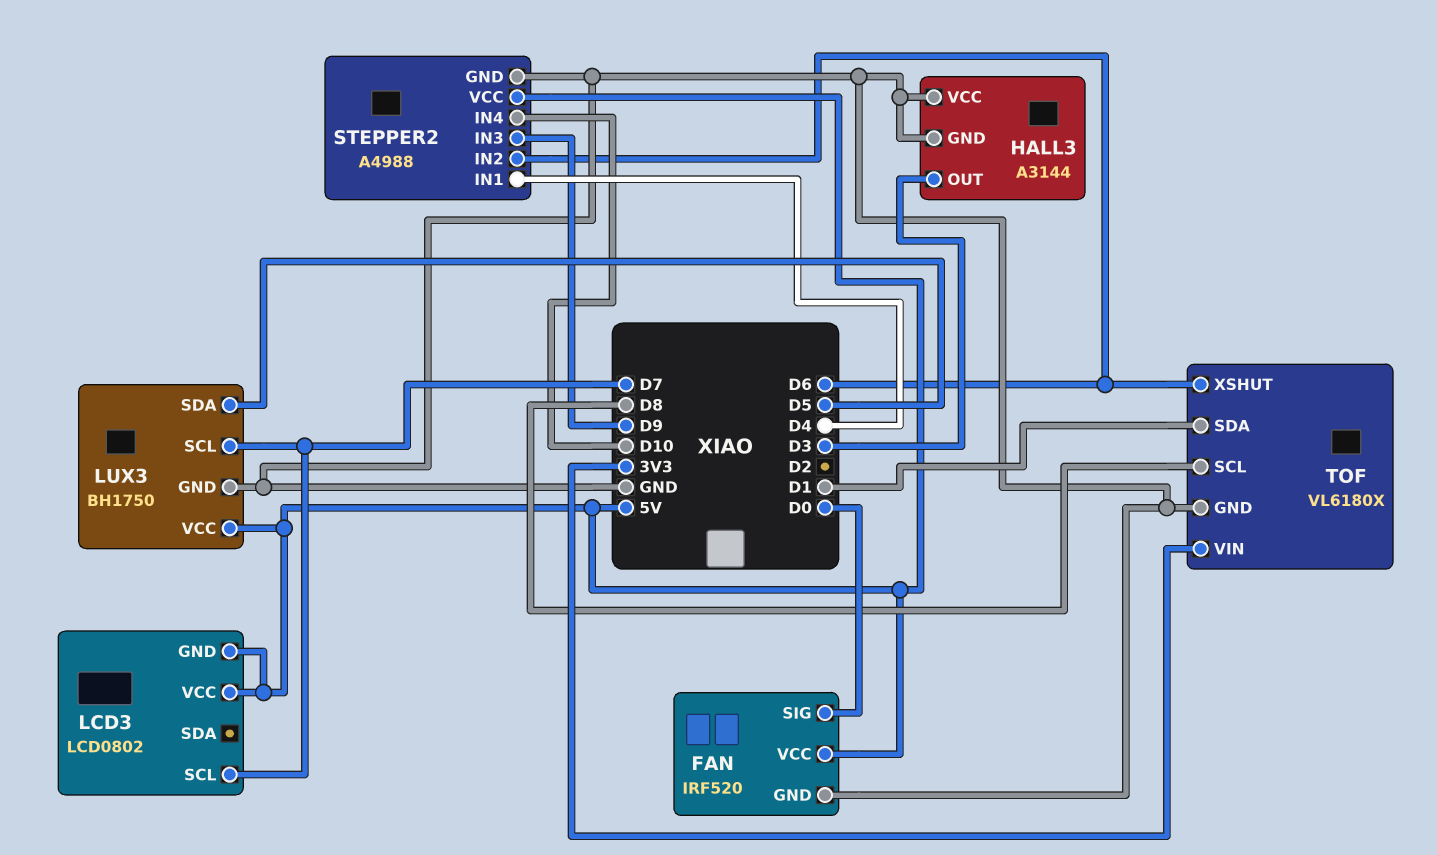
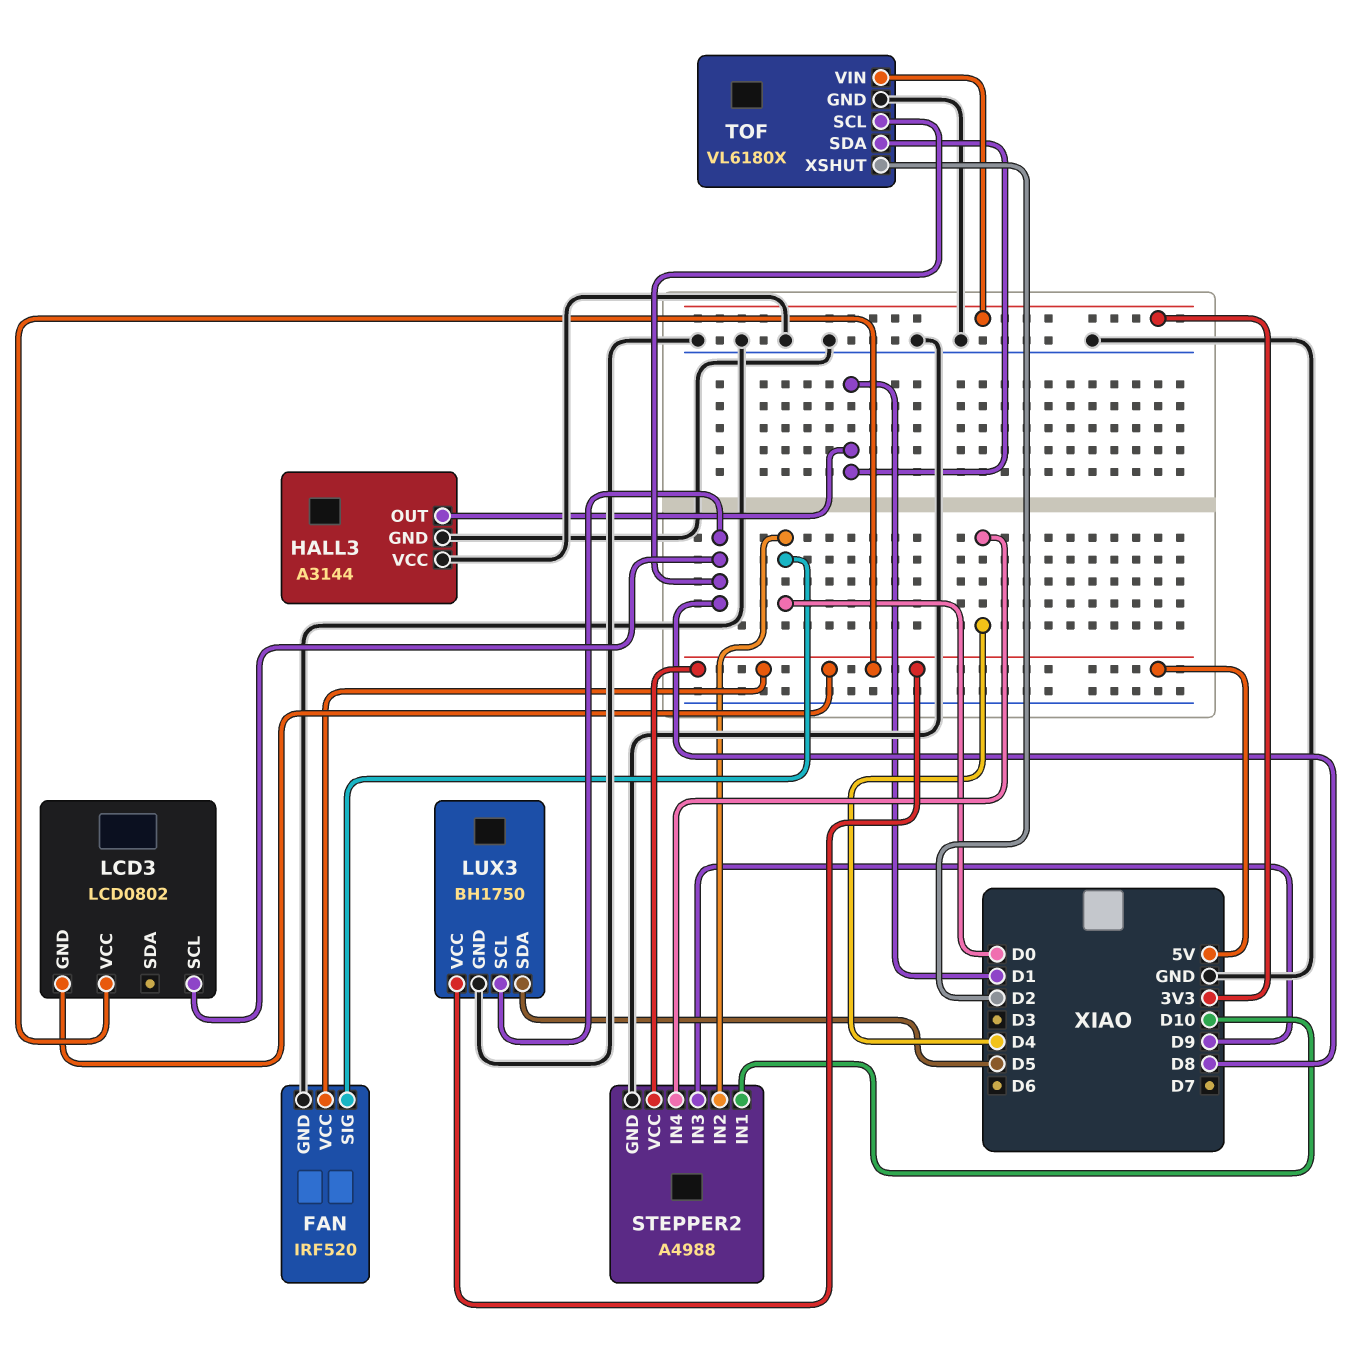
HALL3 pin OUT: D3 -> D1
LCD3 pin SCL: D7 -> D8
LUX3 pin SCL: D7 -> D8
STEPPER2 pin IN1: D4 -> D10
STEPPER2 pin IN2: D6 -> D0
STEPPER2 pin IN4: D10 -> D4
TOF pin XSHUT: D6 -> D2

